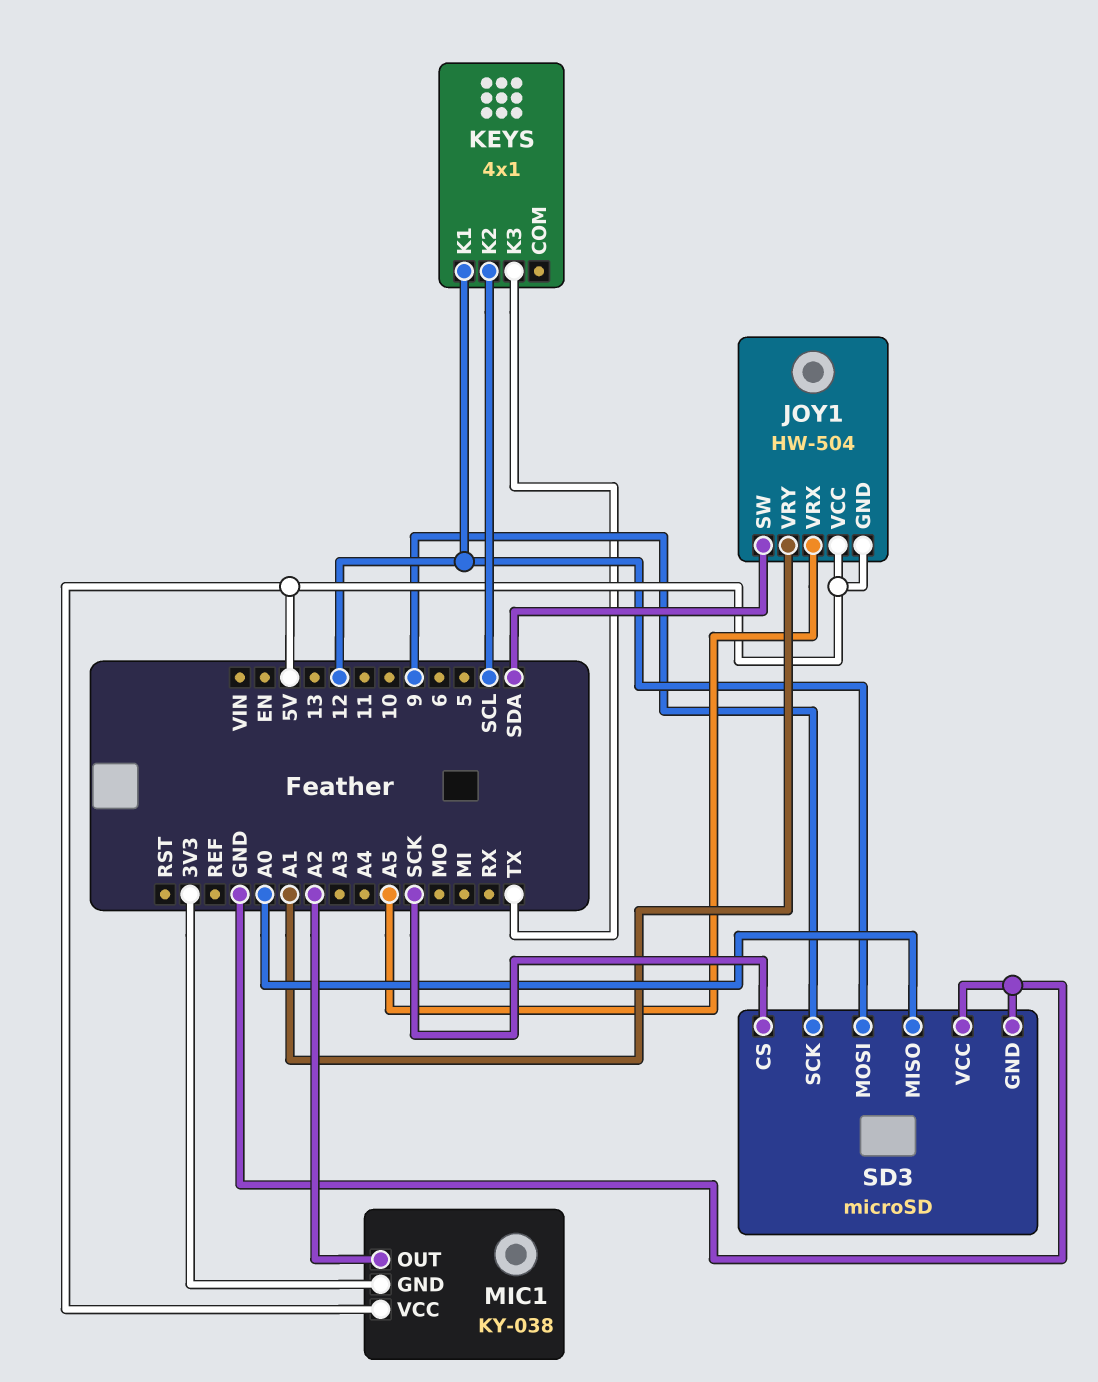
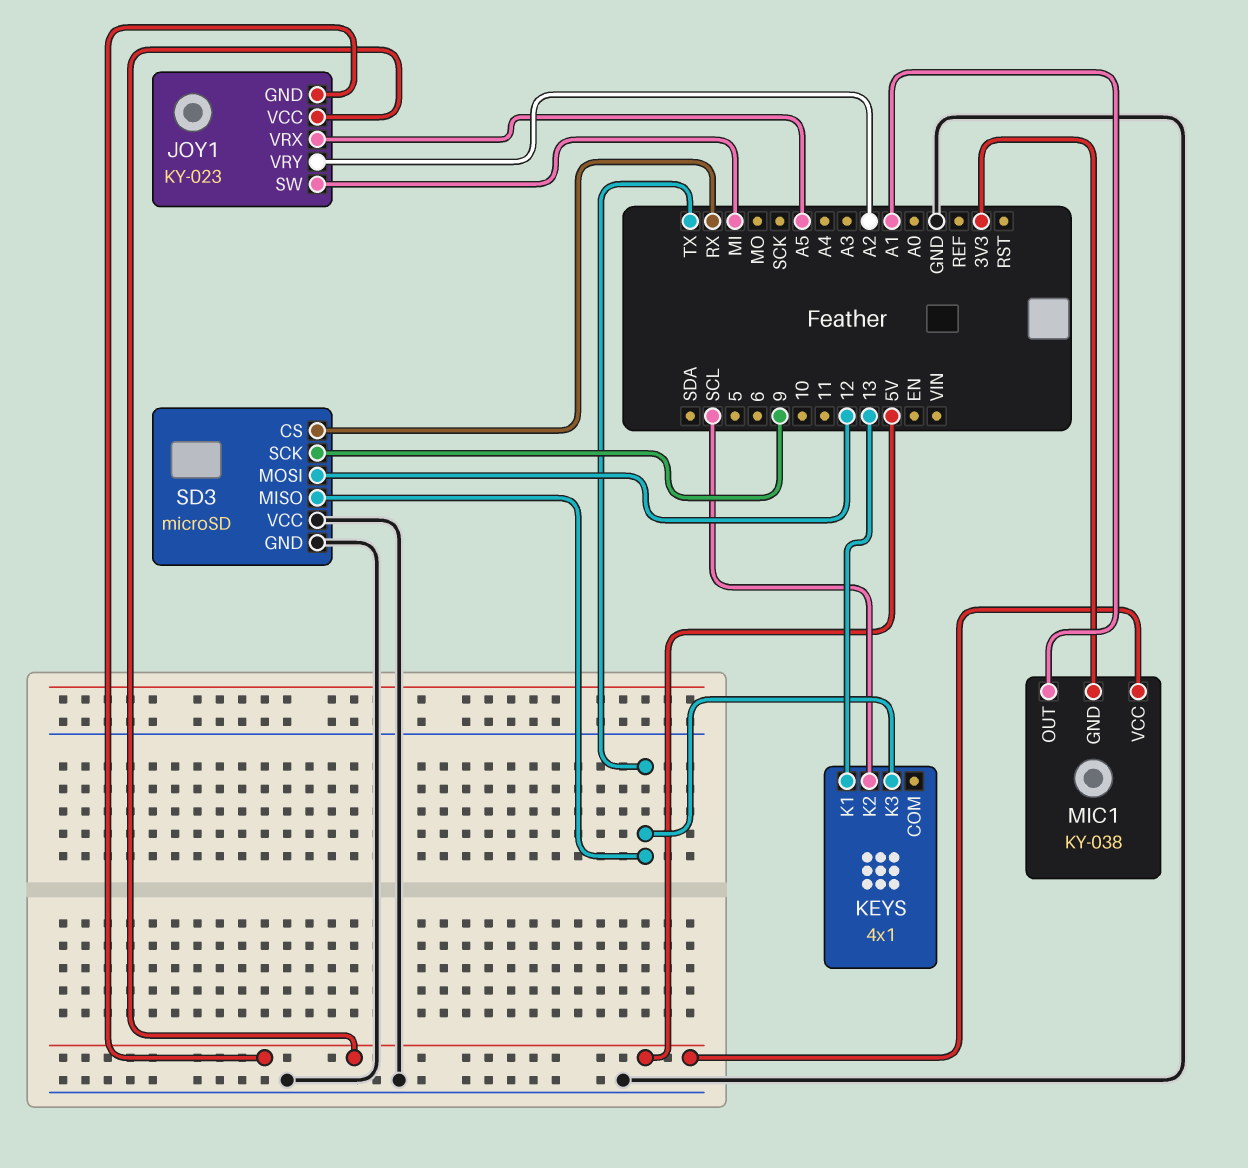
JOY1: HW-504 -> KY-023
JOY1 pin SW: SDA -> MI
JOY1 pin VRY: A1 -> A2
KEYS pin K1: 12 -> 13
MIC1 pin OUT: A2 -> A1
SD3 pin CS: SCK -> RX
SD3 pin MISO: A0 -> TX

